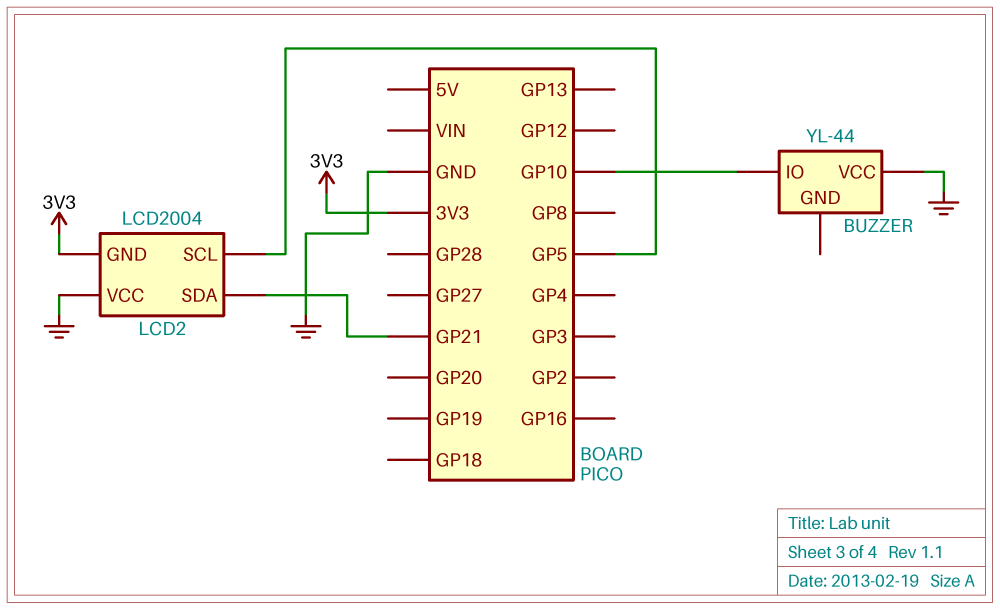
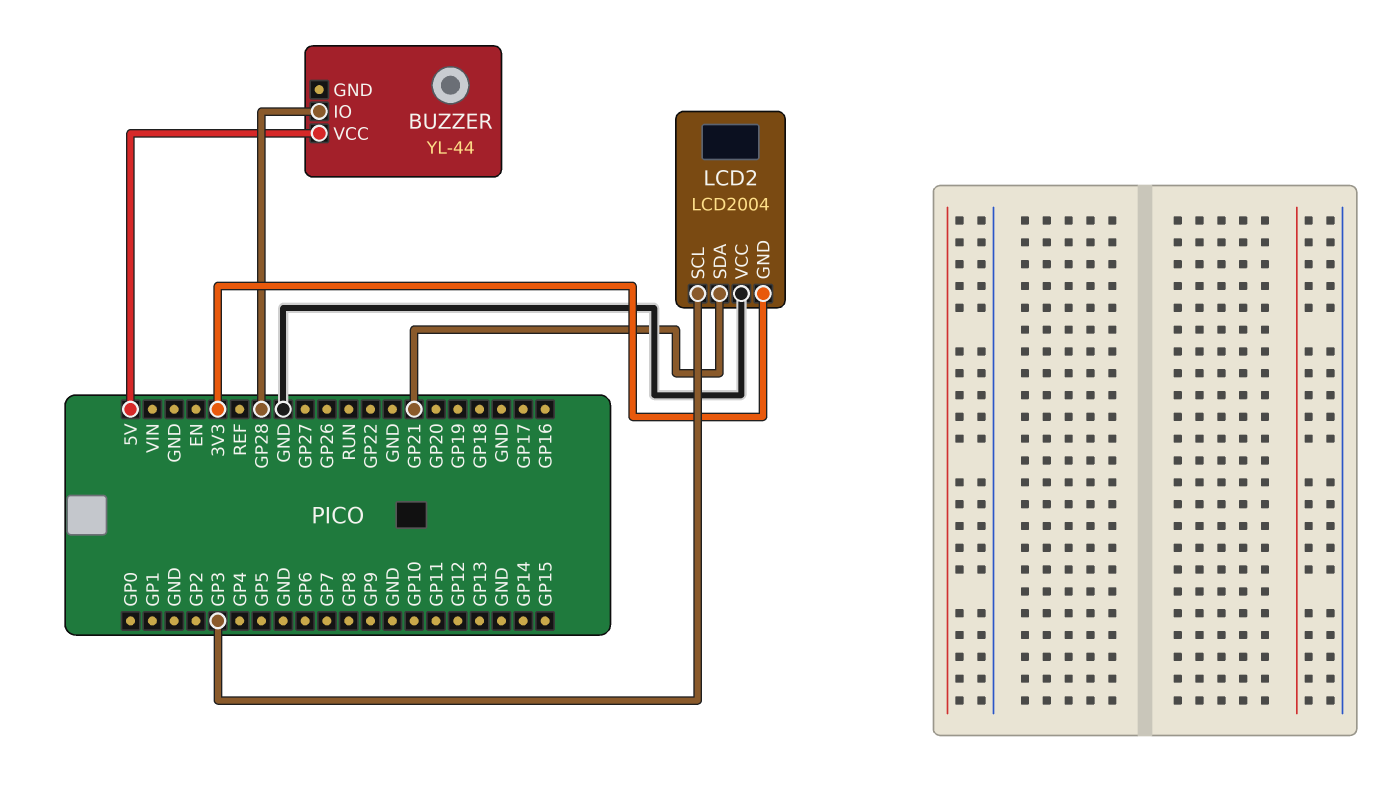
BUZZER pin IO: GP10 -> GP28
BUZZER pin VCC: GND -> 5V
LCD2 pin SCL: GP5 -> GP3

